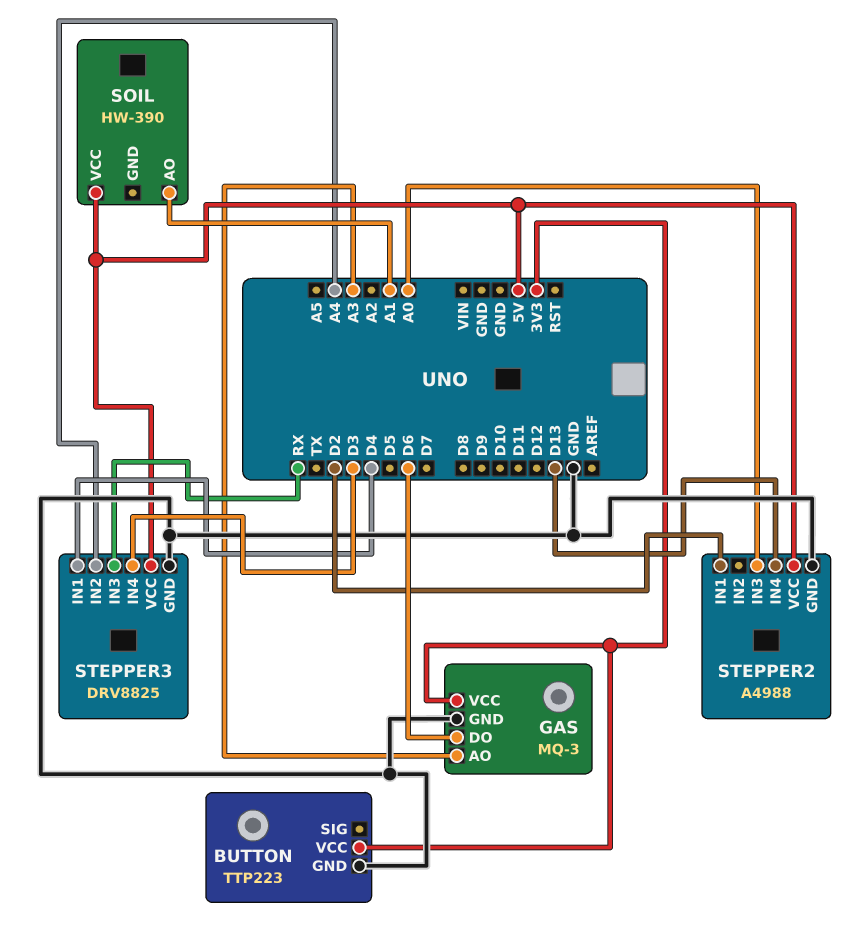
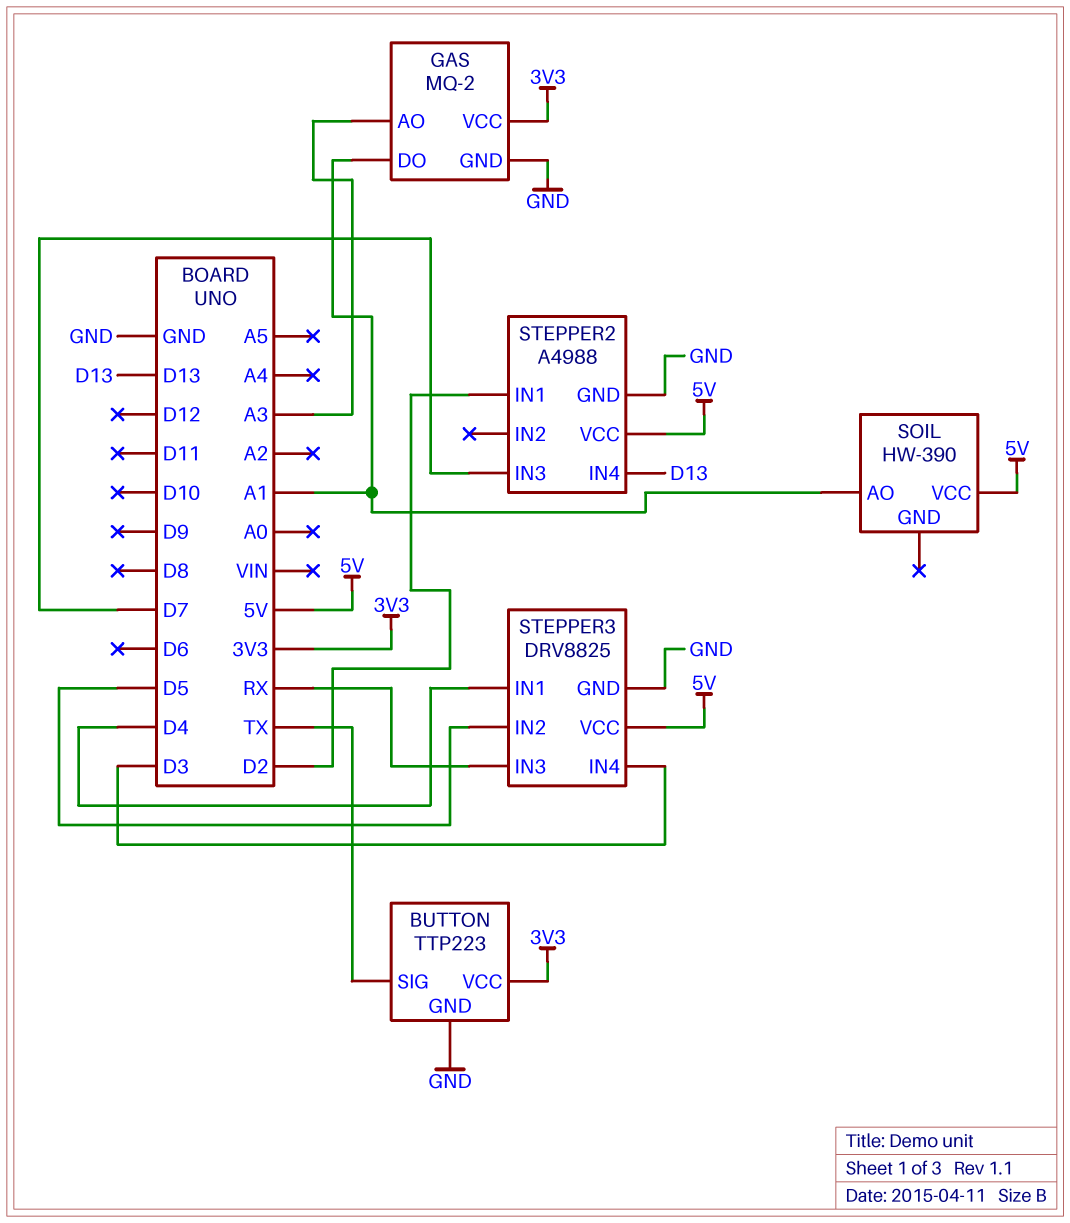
BUTTON pin SIG: none -> TX
GAS: MQ-3 -> MQ-2
GAS pin DO: D6 -> A1
STEPPER2 pin IN3: A0 -> D7
STEPPER3 pin IN2: A4 -> D5

